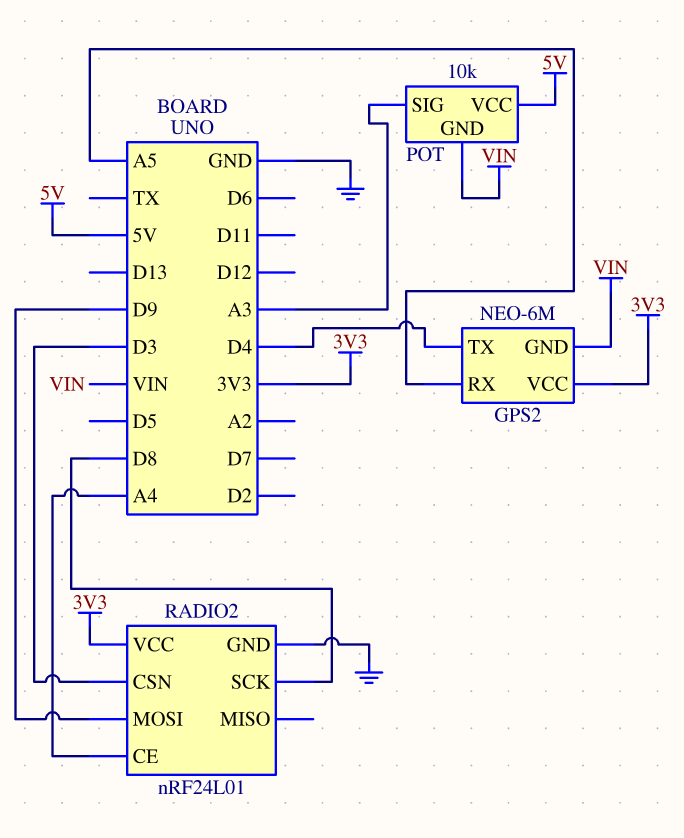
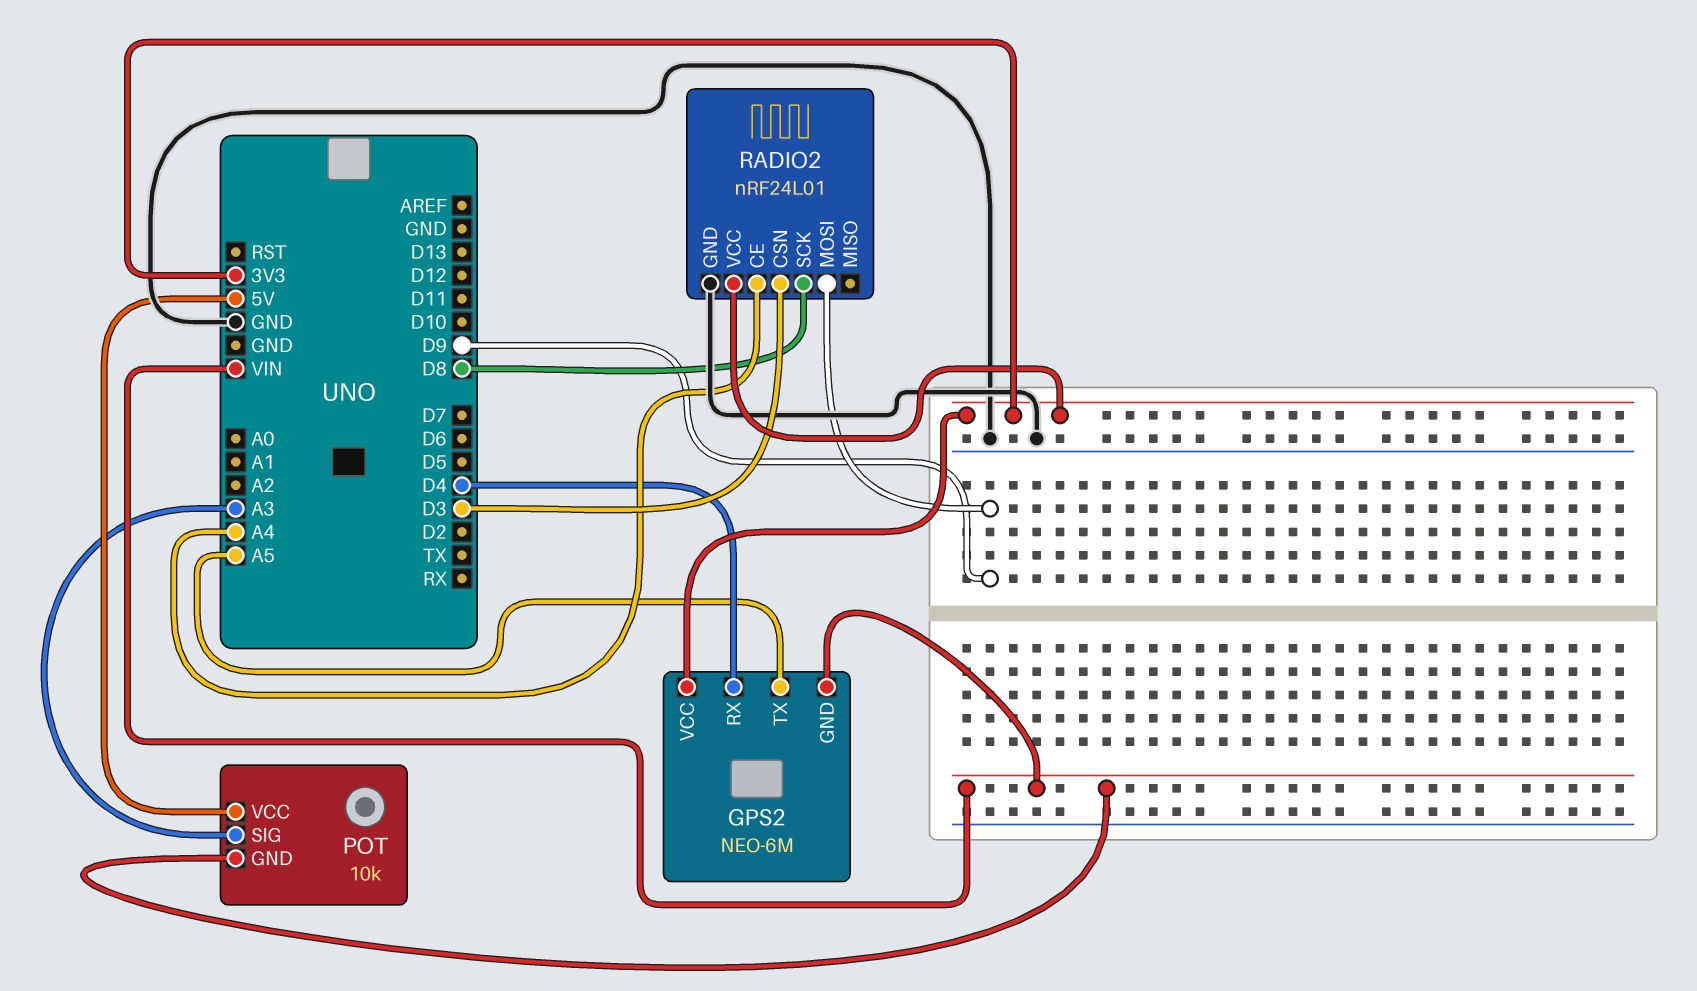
GPS2 pin RX: A5 -> D4
GPS2 pin TX: D4 -> A5

